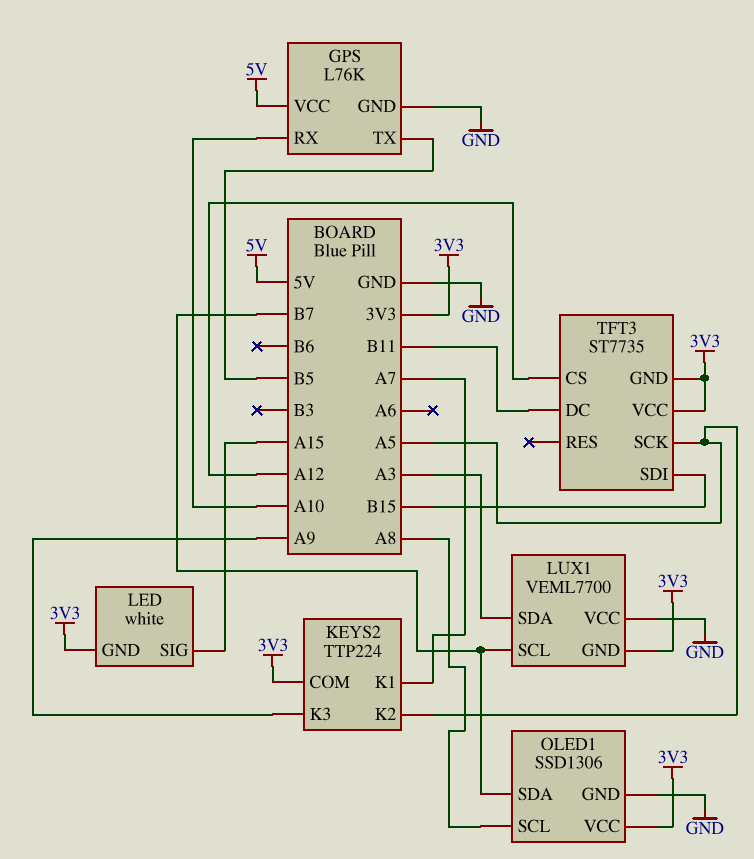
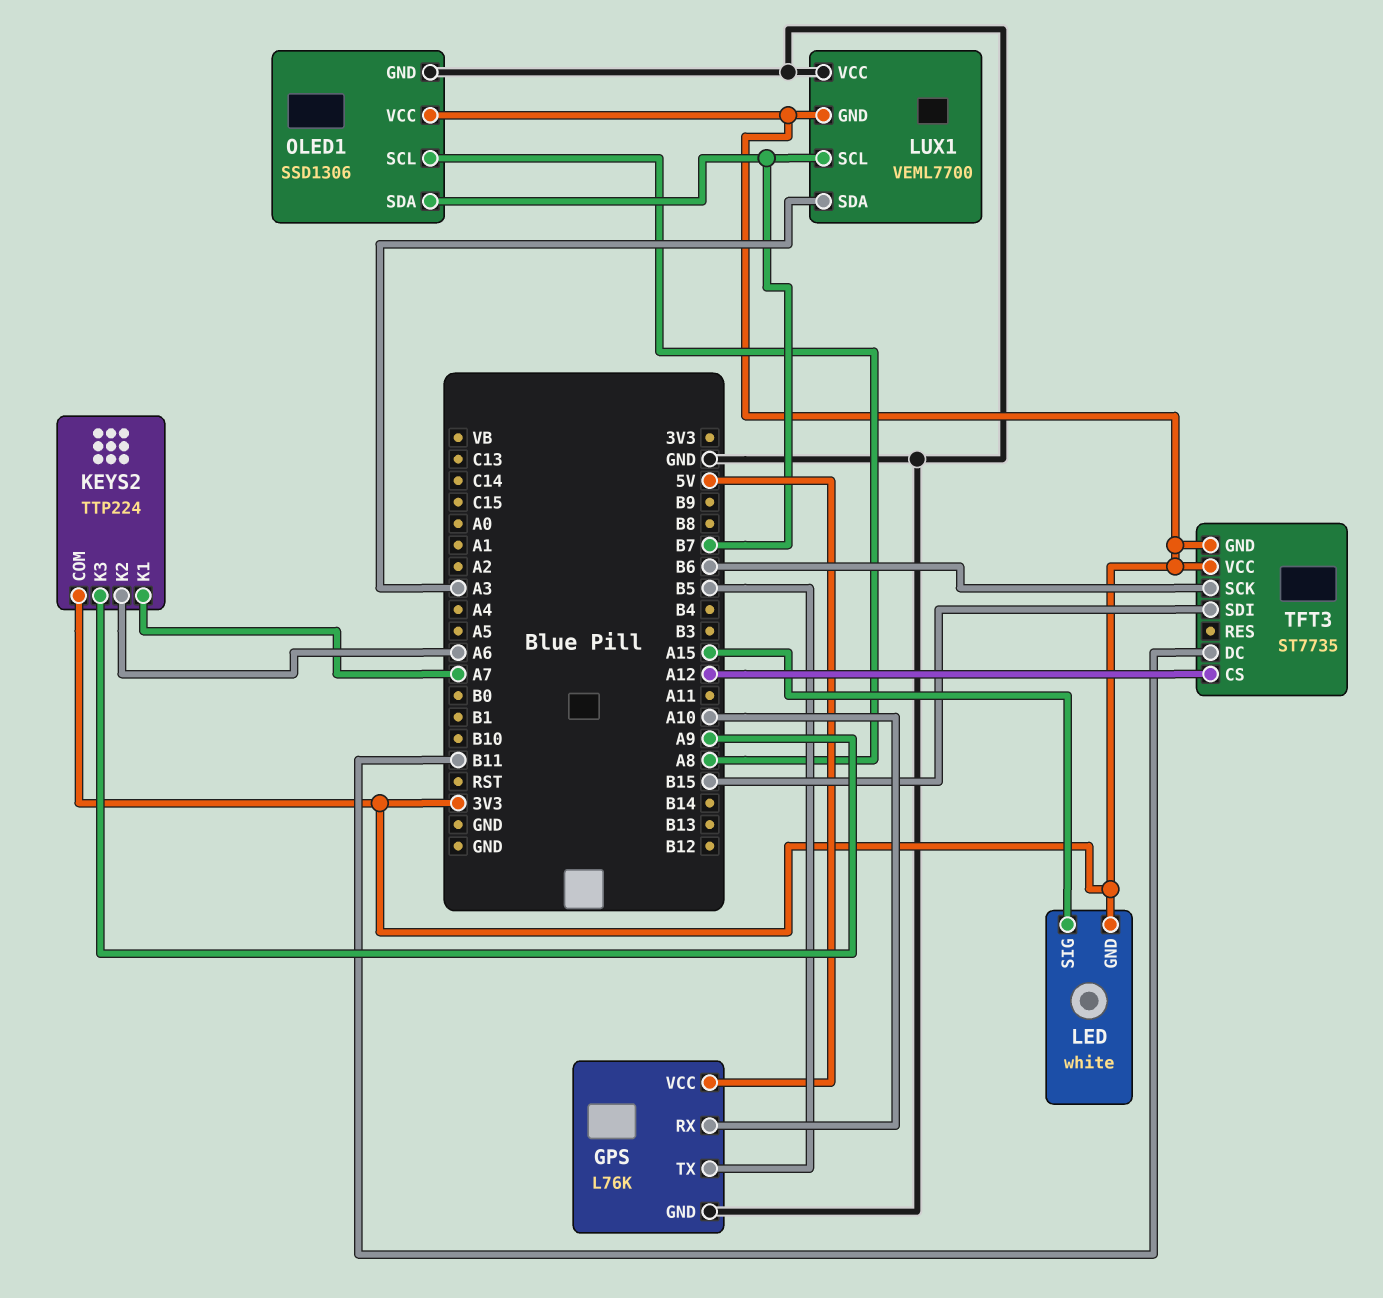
KEYS2 pin K2: A5 -> A6
TFT3 pin SCK: A5 -> B6

